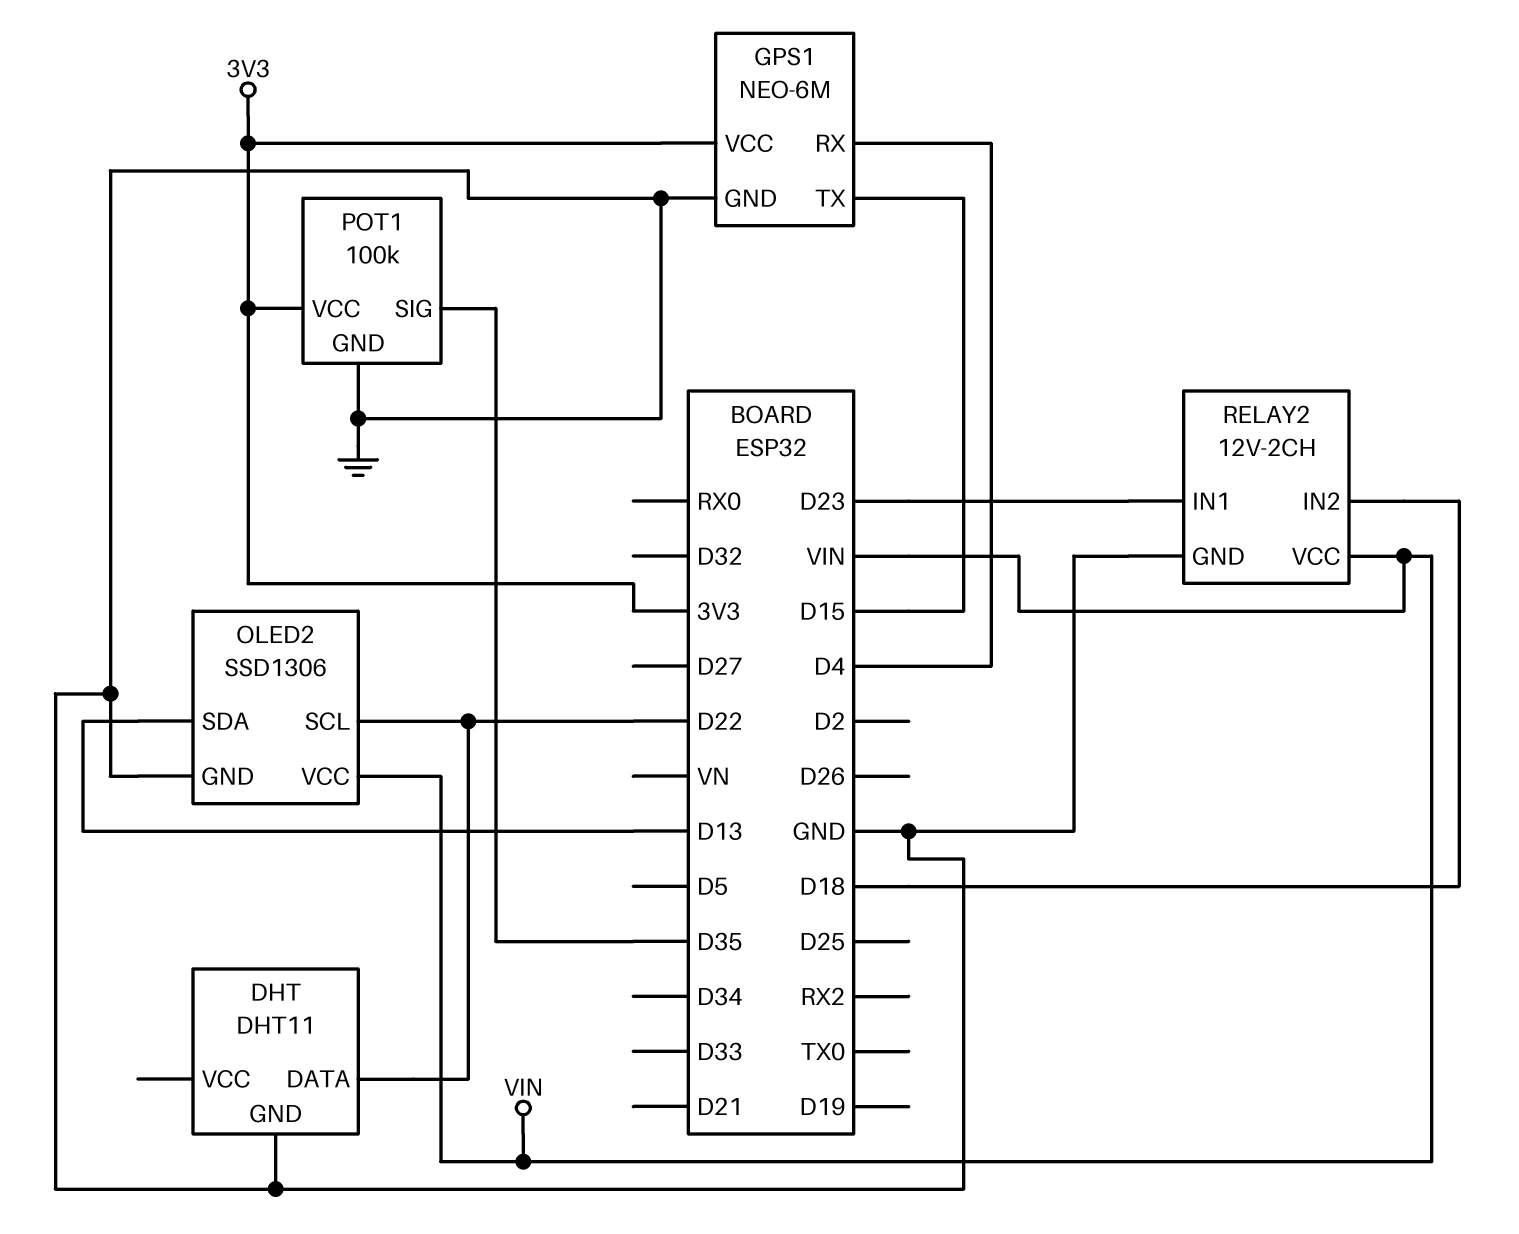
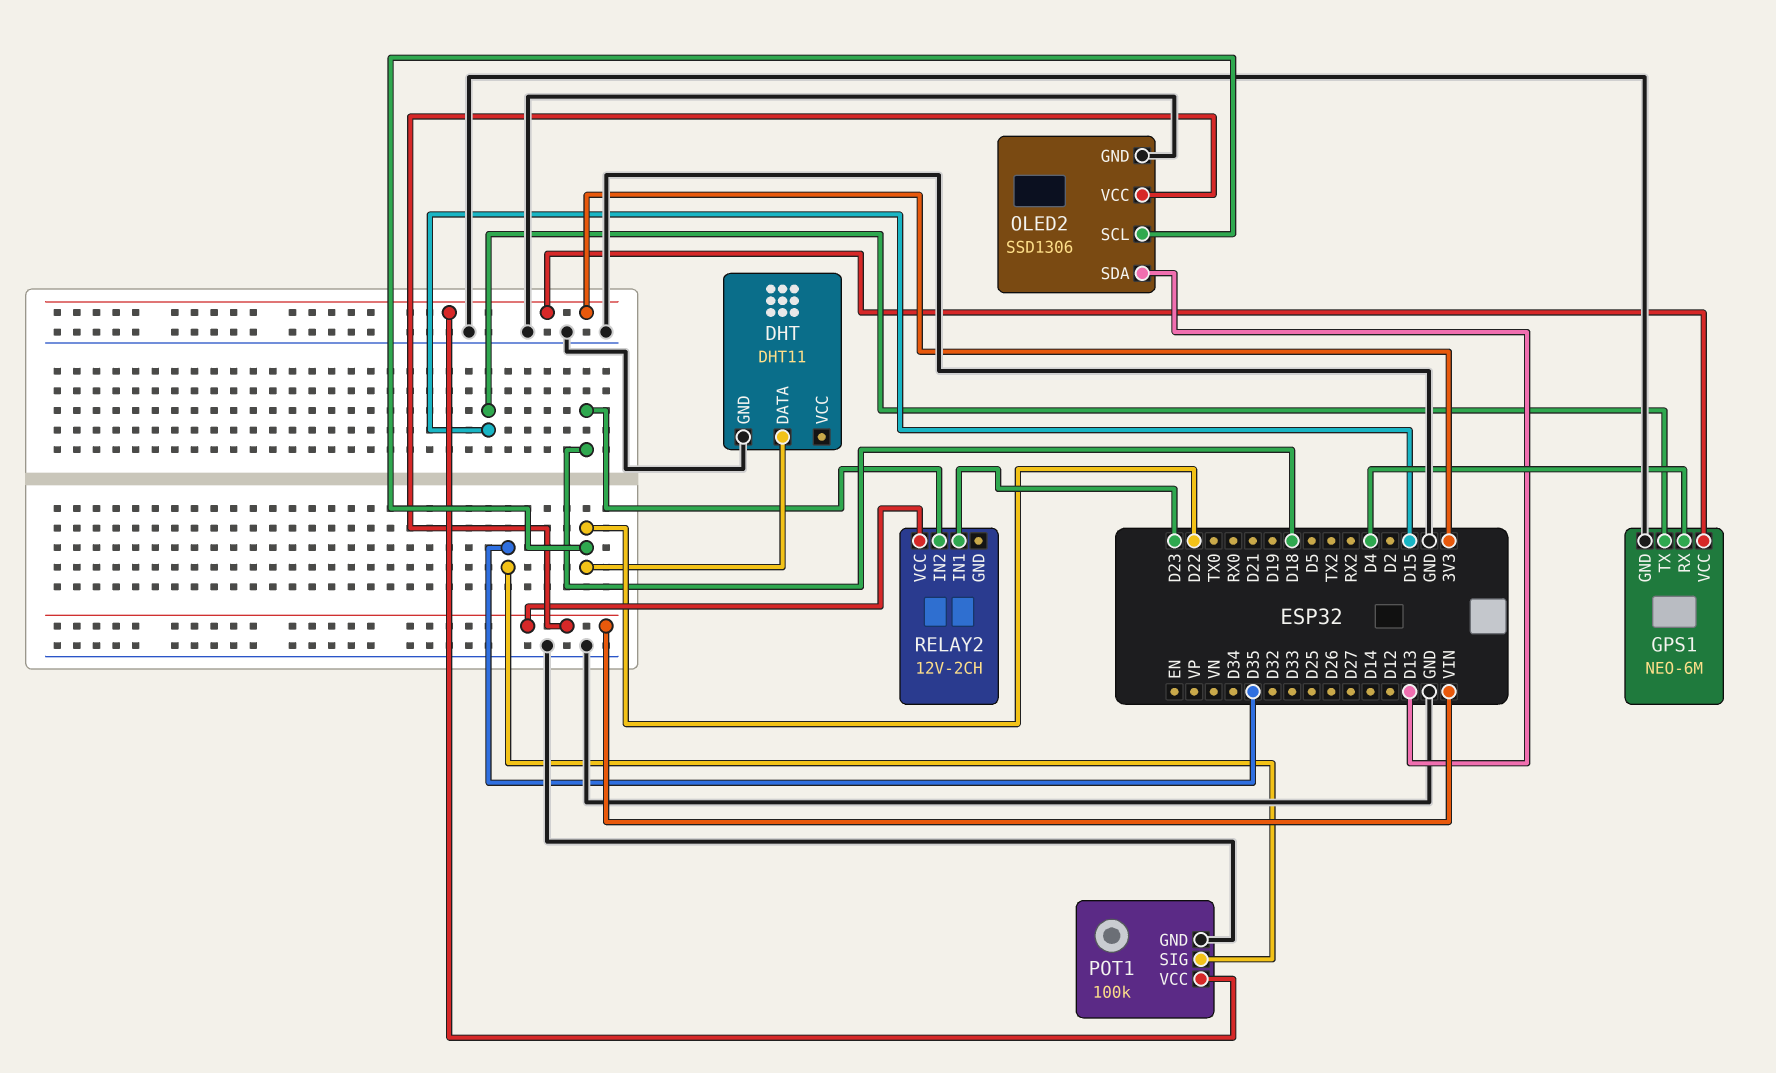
RELAY2 pin GND: GND -> none

